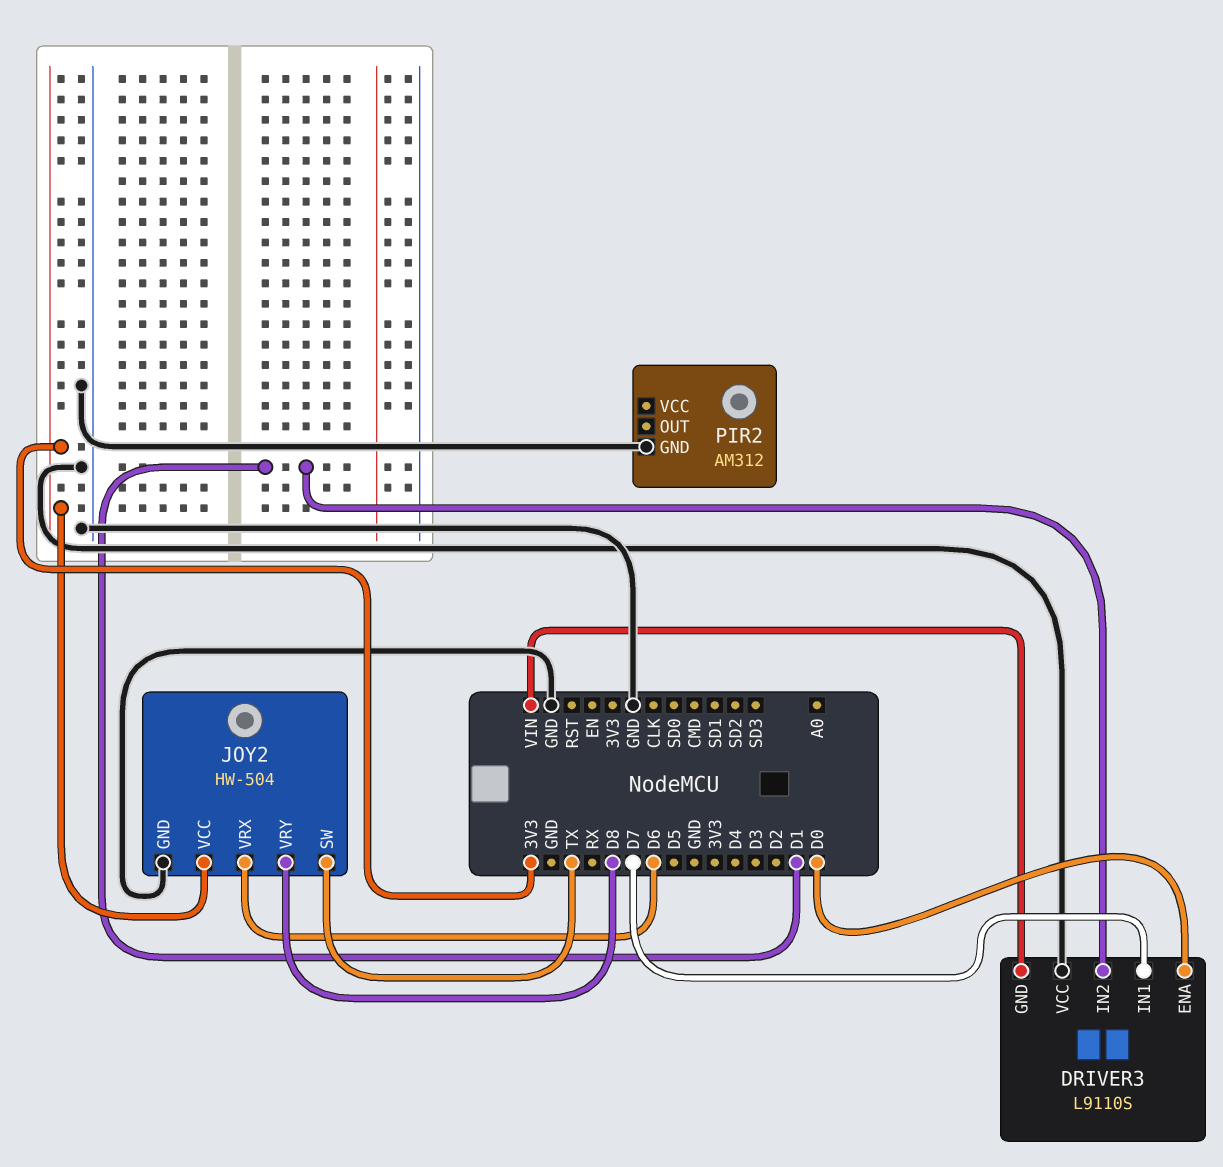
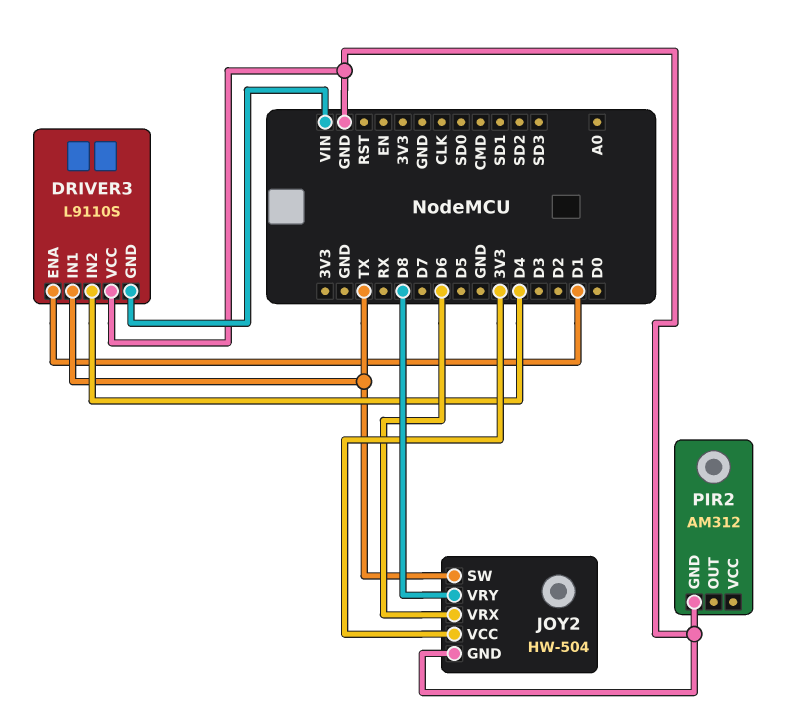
DRIVER3 pin ENA: D0 -> D1
DRIVER3 pin IN1: D7 -> TX
DRIVER3 pin IN2: D1 -> D4

